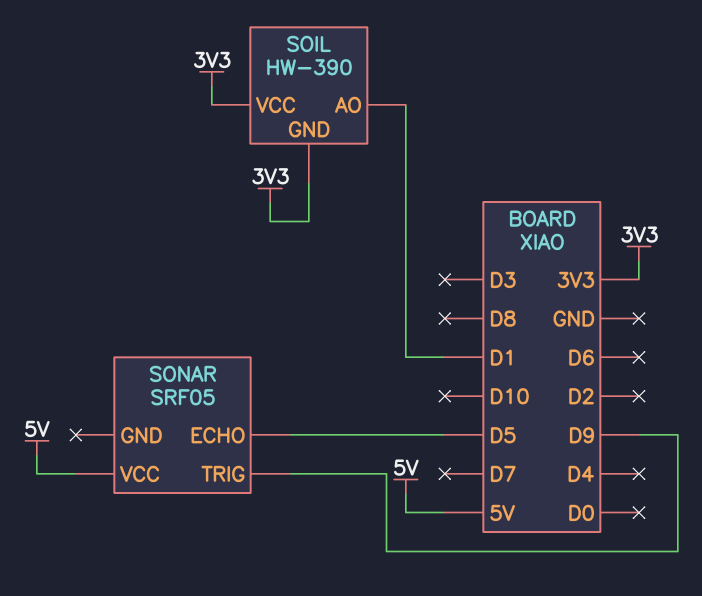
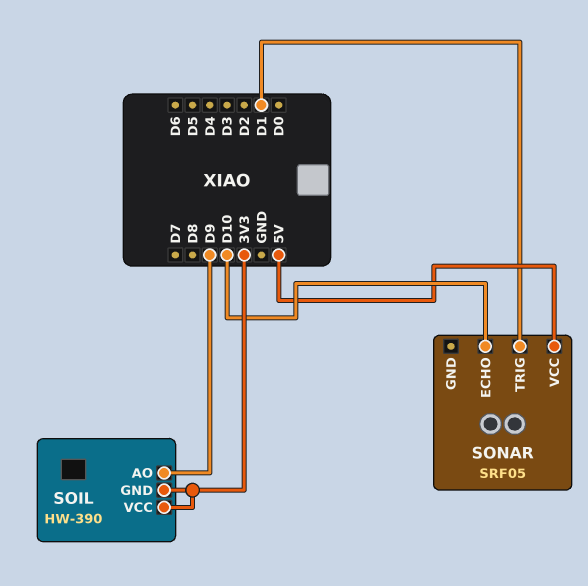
SOIL pin AO: D1 -> D9
SONAR pin ECHO: D5 -> D10
SONAR pin TRIG: D9 -> D1

